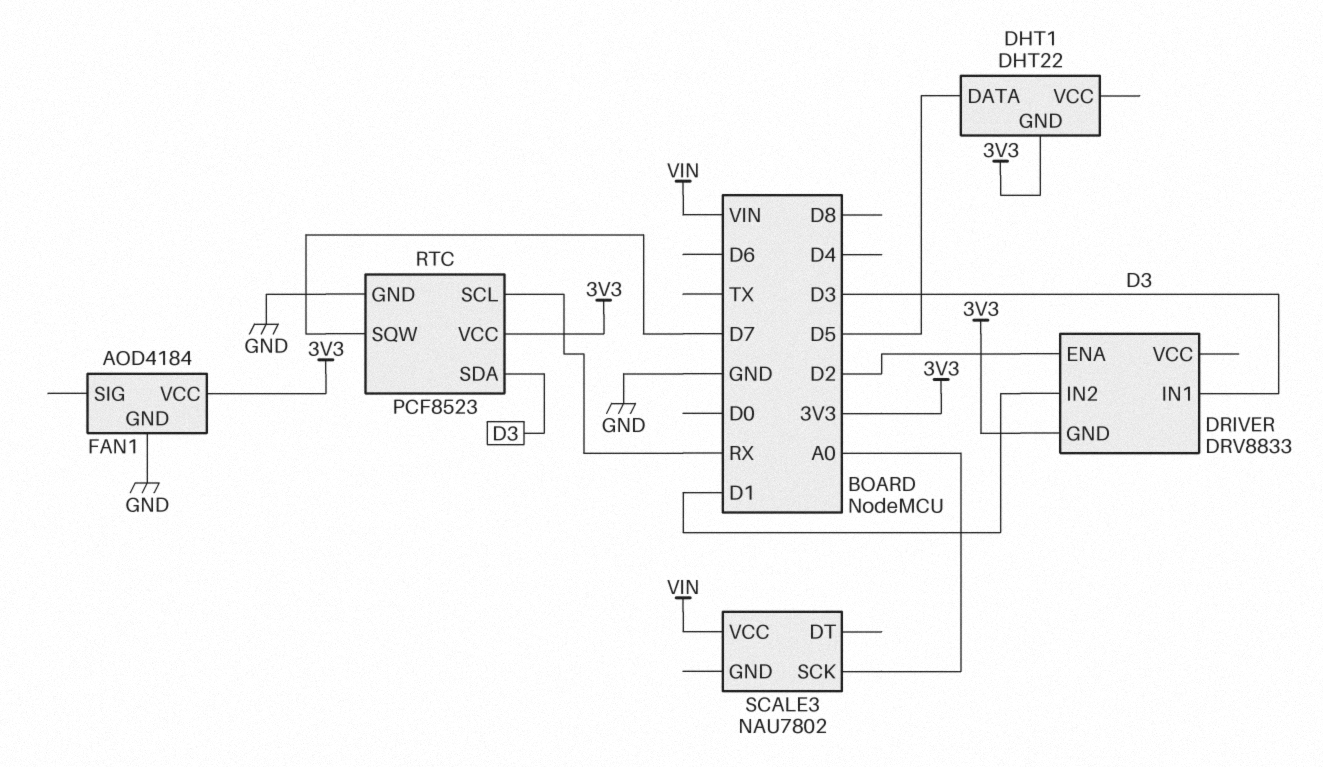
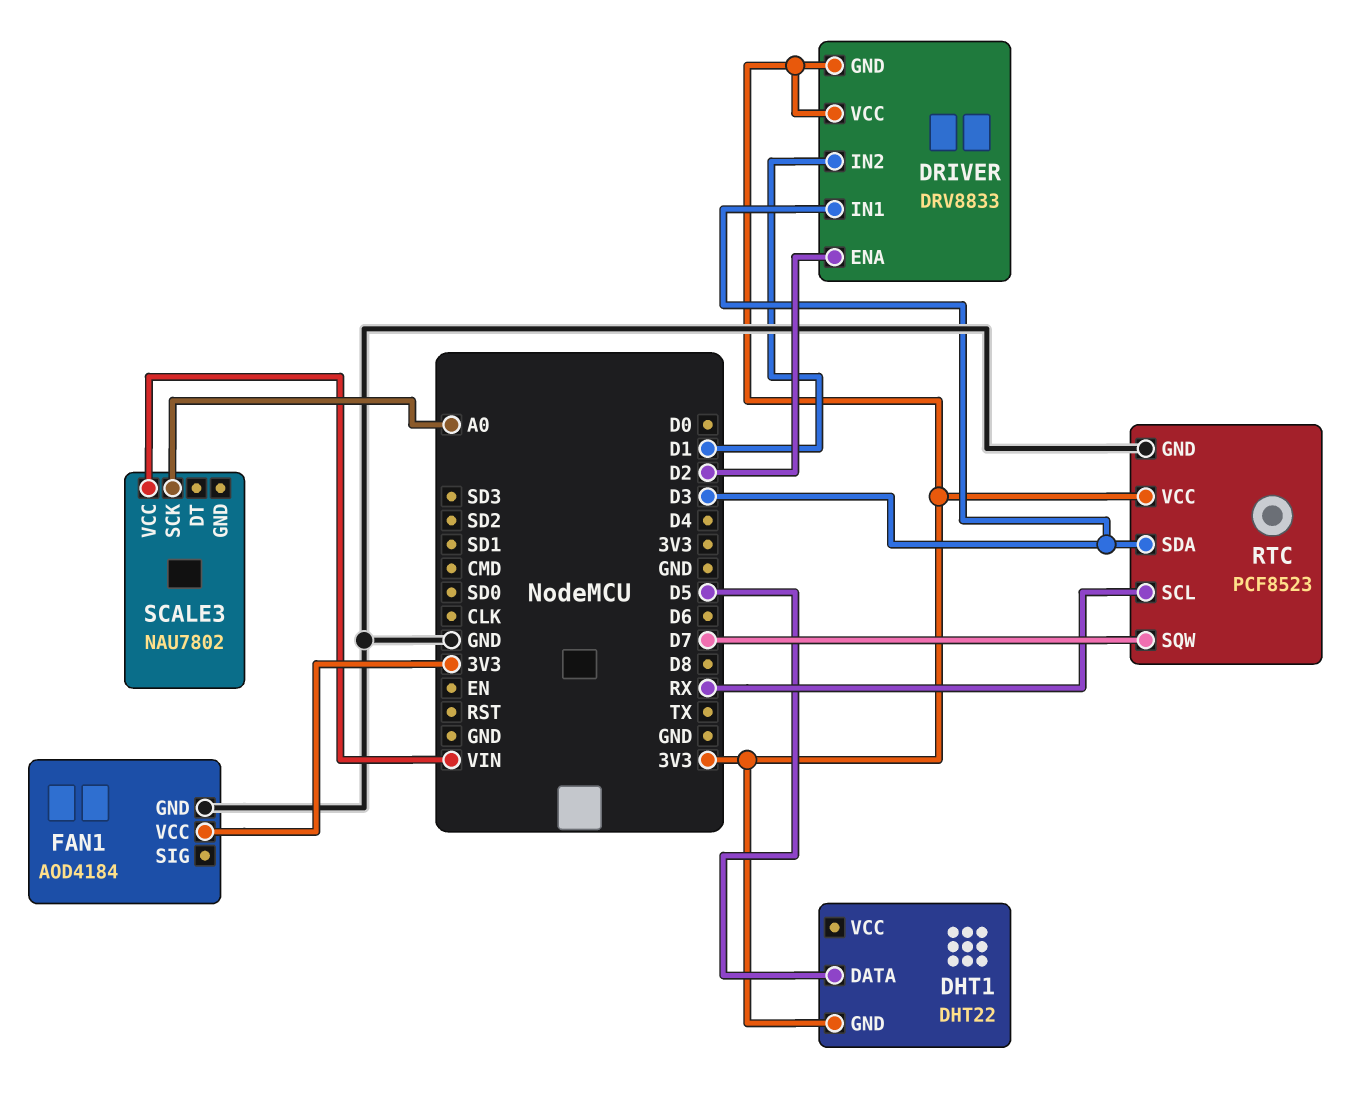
DRIVER pin VCC: none -> 3V3

